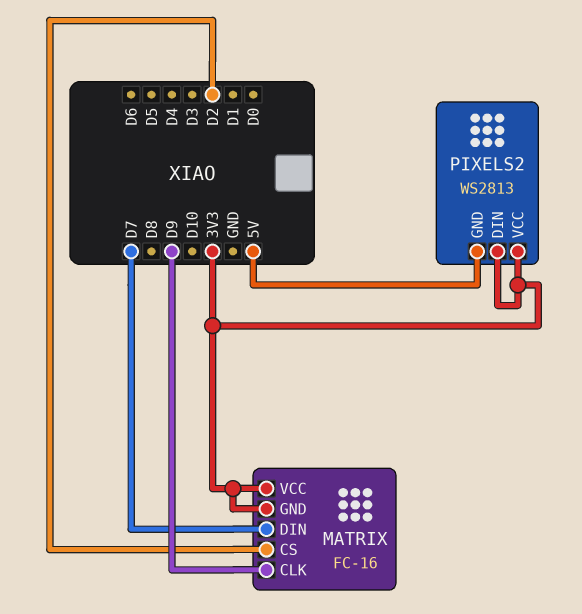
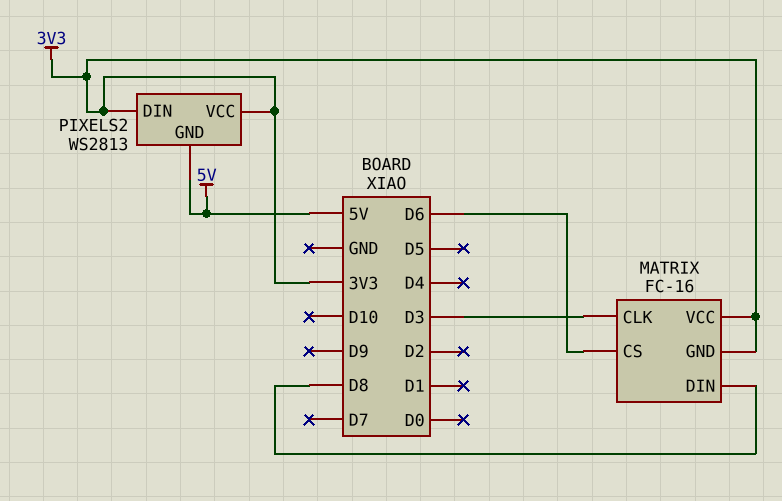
MATRIX pin CLK: D9 -> D3
MATRIX pin CS: D2 -> D6
MATRIX pin DIN: D7 -> D8

